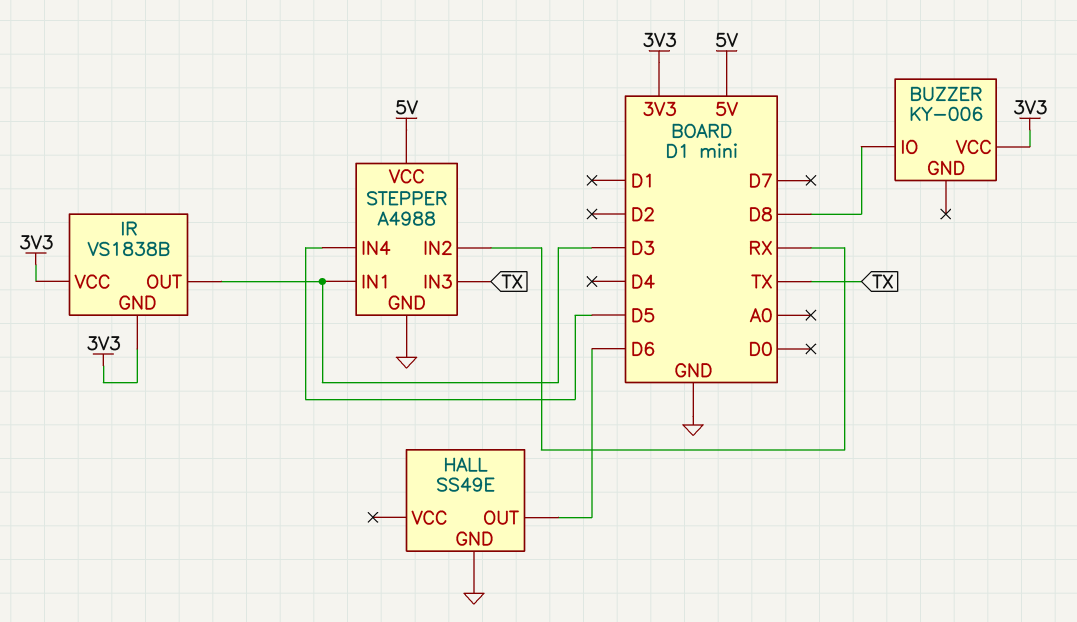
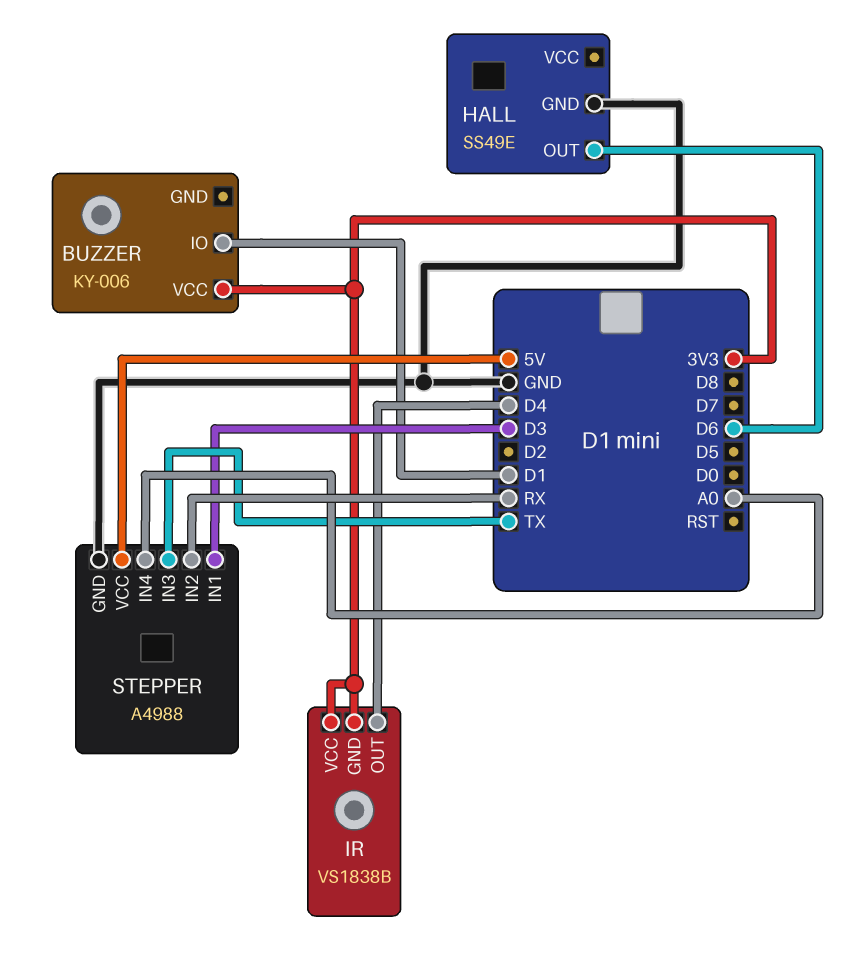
BUZZER pin IO: D8 -> D1
IR pin OUT: D3 -> D4
STEPPER pin IN4: D5 -> A0

